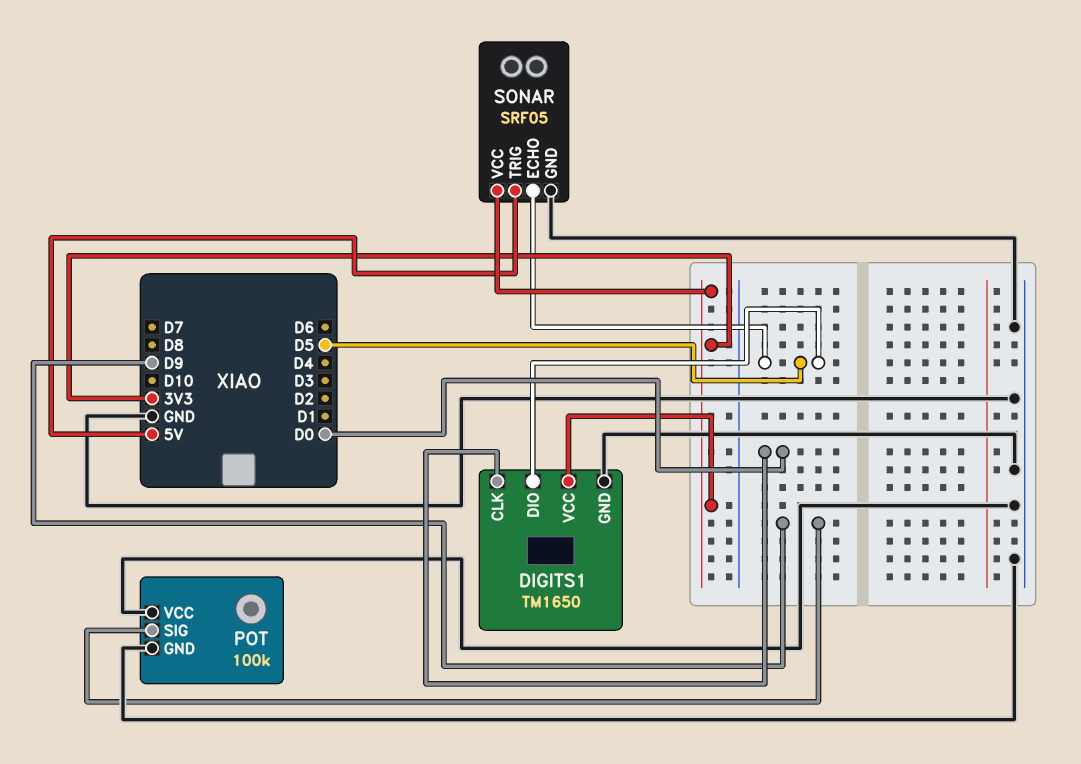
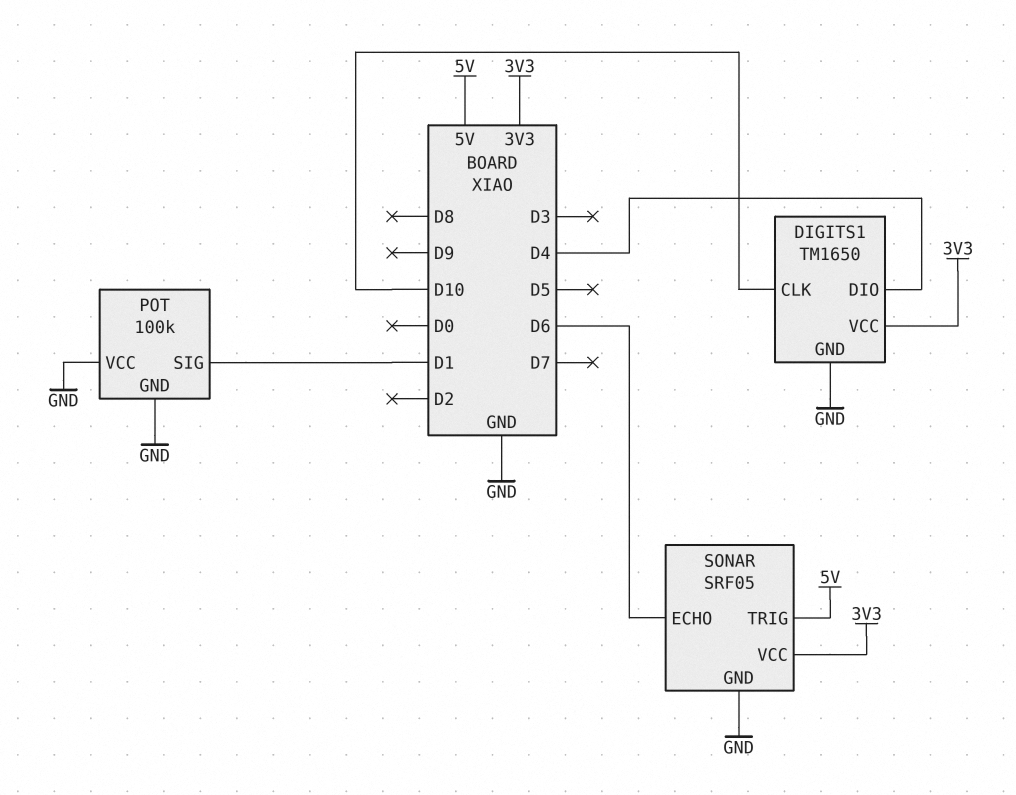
DIGITS1 pin CLK: D0 -> D10
DIGITS1 pin DIO: D5 -> D4
POT pin SIG: D9 -> D1
SONAR pin ECHO: D5 -> D6

